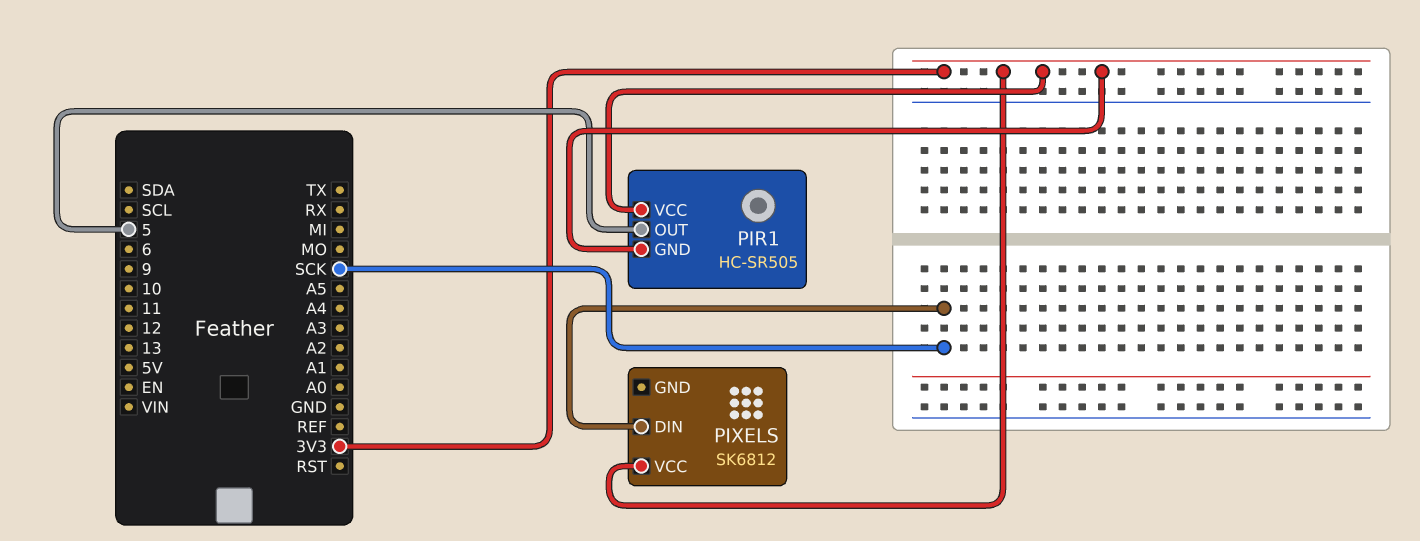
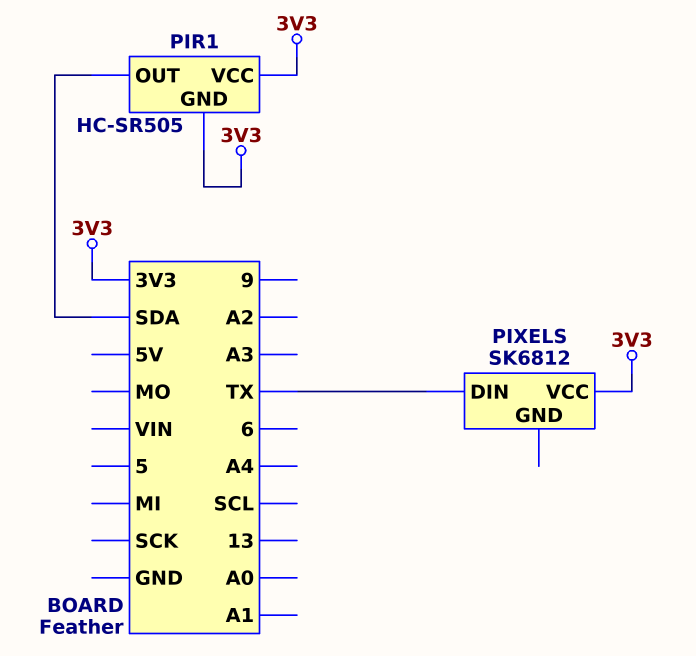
PIR1 pin OUT: 5 -> SDA
PIXELS pin DIN: SCK -> TX

